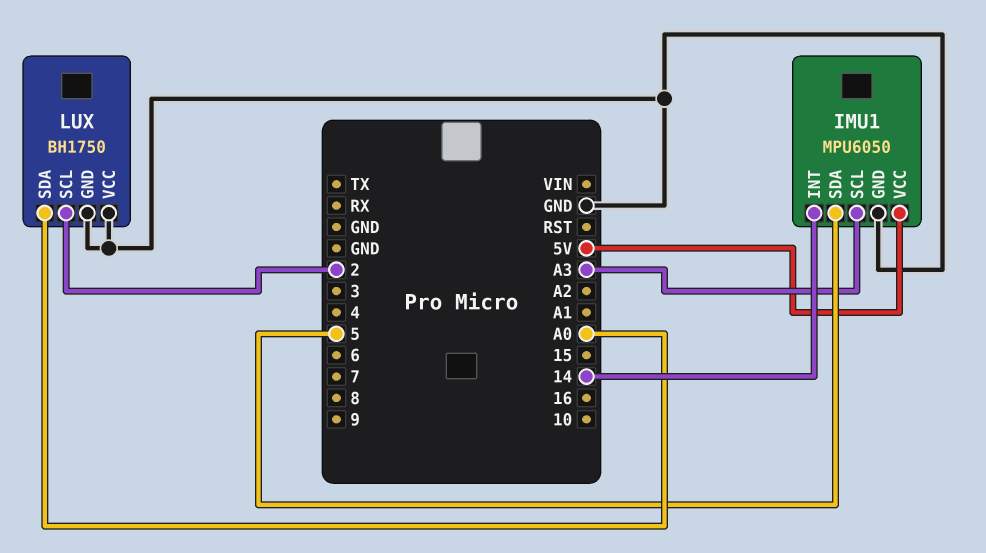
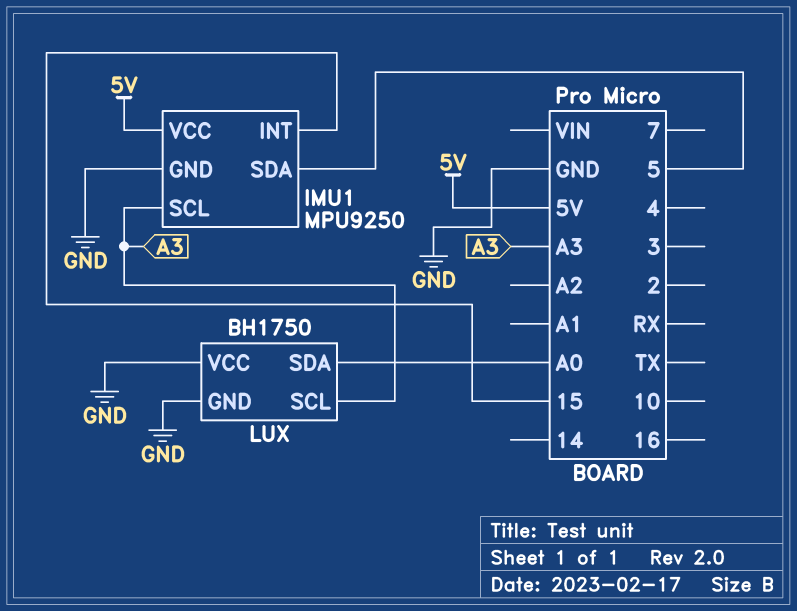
IMU1: MPU6050 -> MPU9250
IMU1 pin INT: 14 -> 15
LUX pin SCL: 2 -> A3

